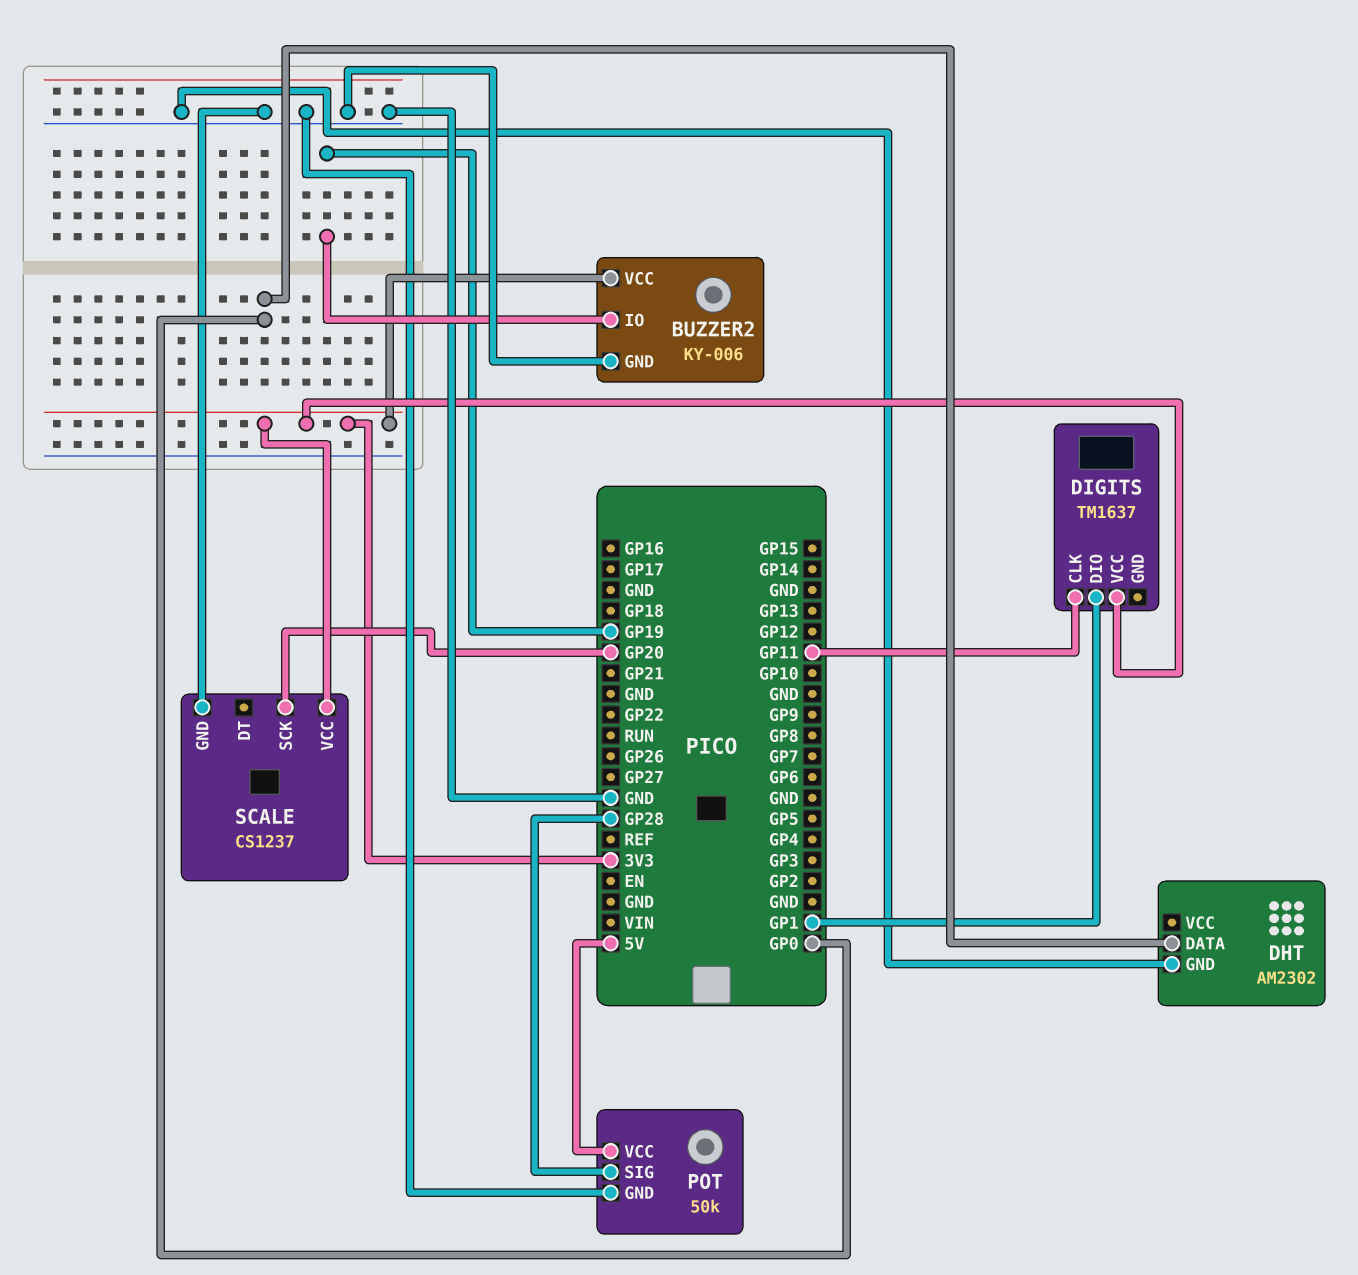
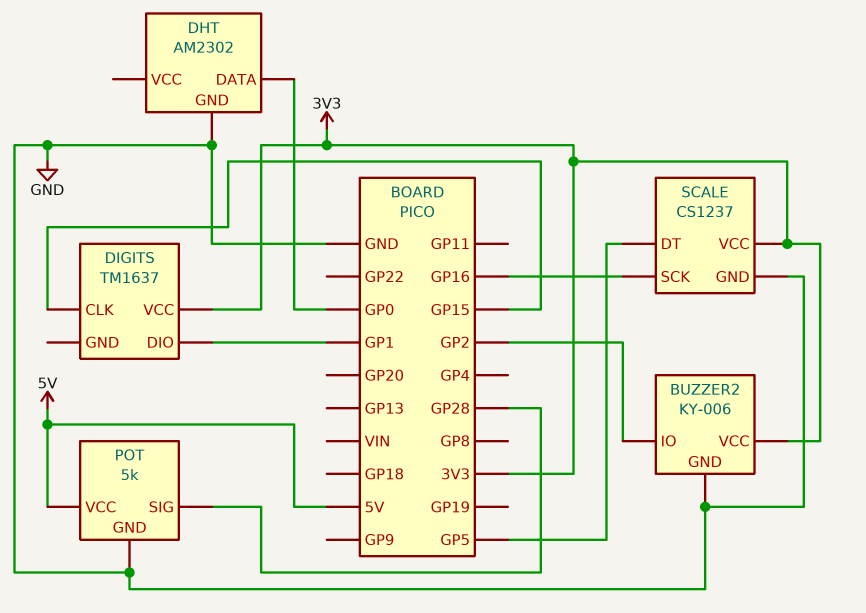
BUZZER2 pin IO: GP19 -> GP2
DIGITS pin CLK: GP11 -> GP15
POT: 50k -> 5k
SCALE pin DT: none -> GP5
SCALE pin SCK: GP20 -> GP16

